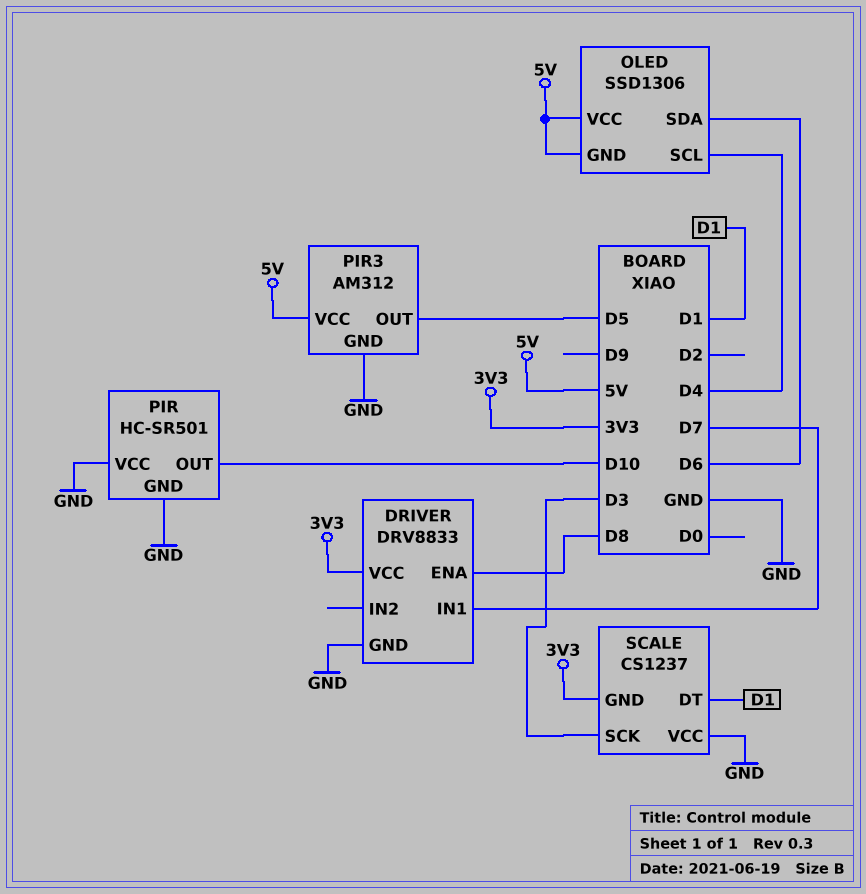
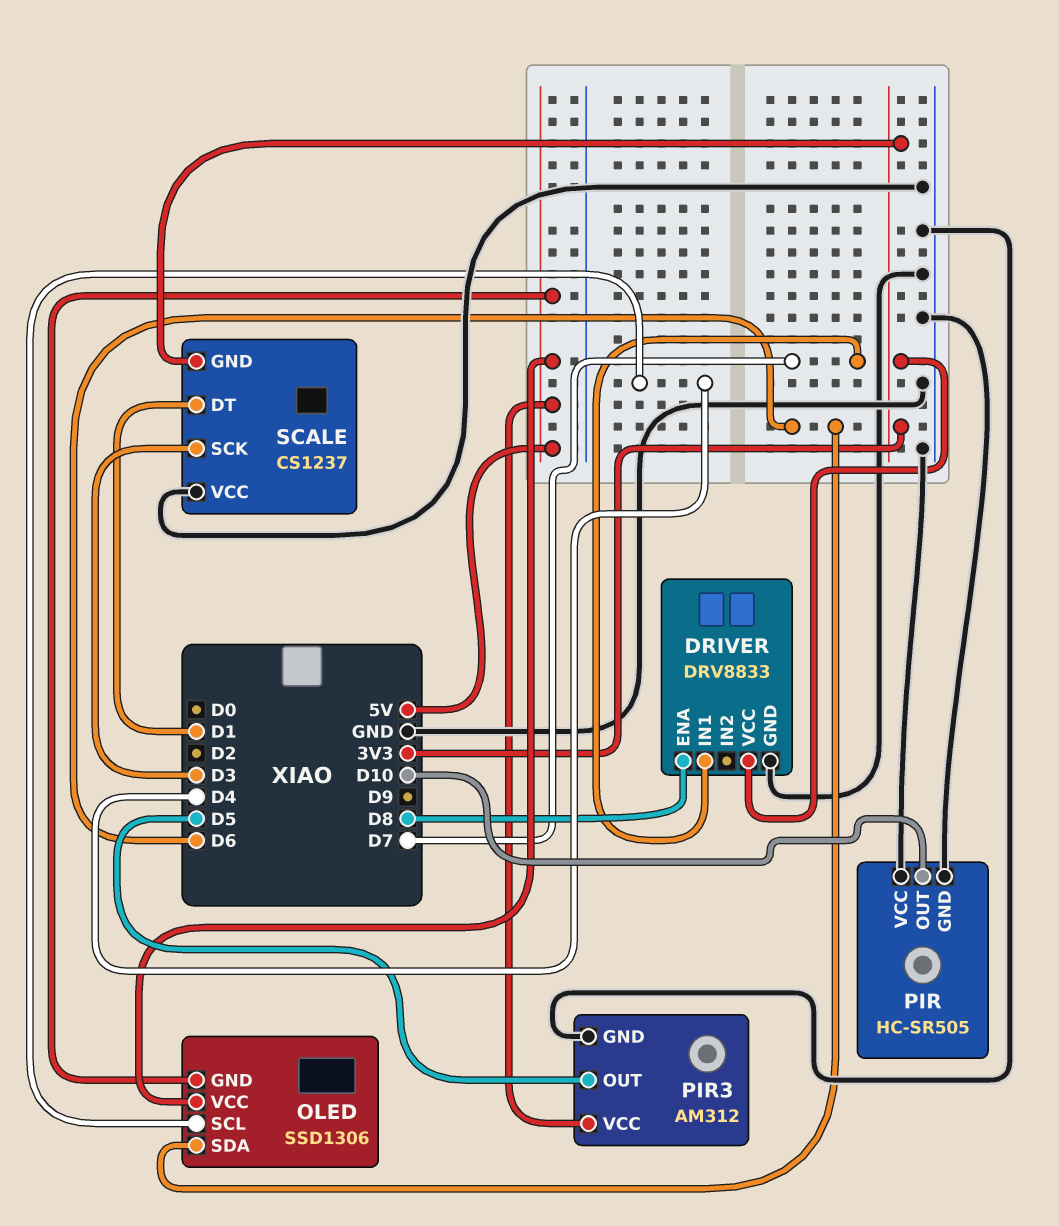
PIR: HC-SR501 -> HC-SR505

